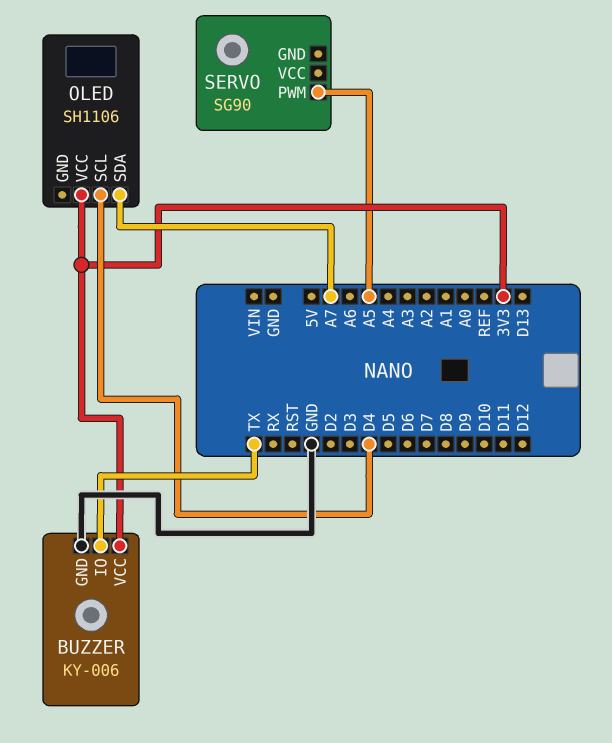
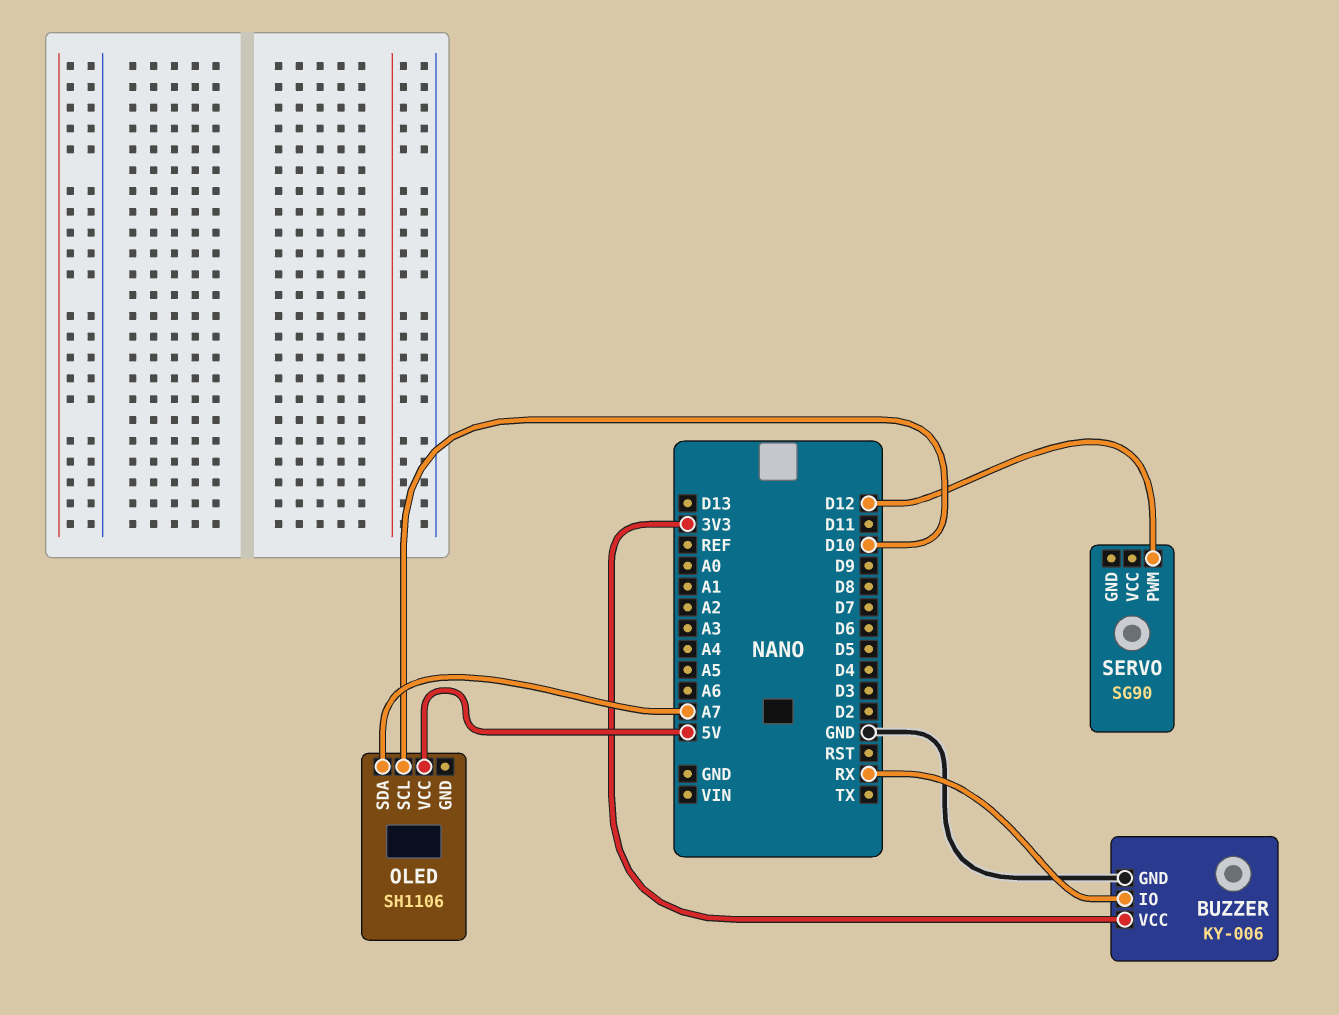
BUZZER pin IO: TX -> RX
OLED pin SCL: D4 -> D10
OLED pin VCC: 3V3 -> 5V
SERVO pin PWM: A5 -> D12

